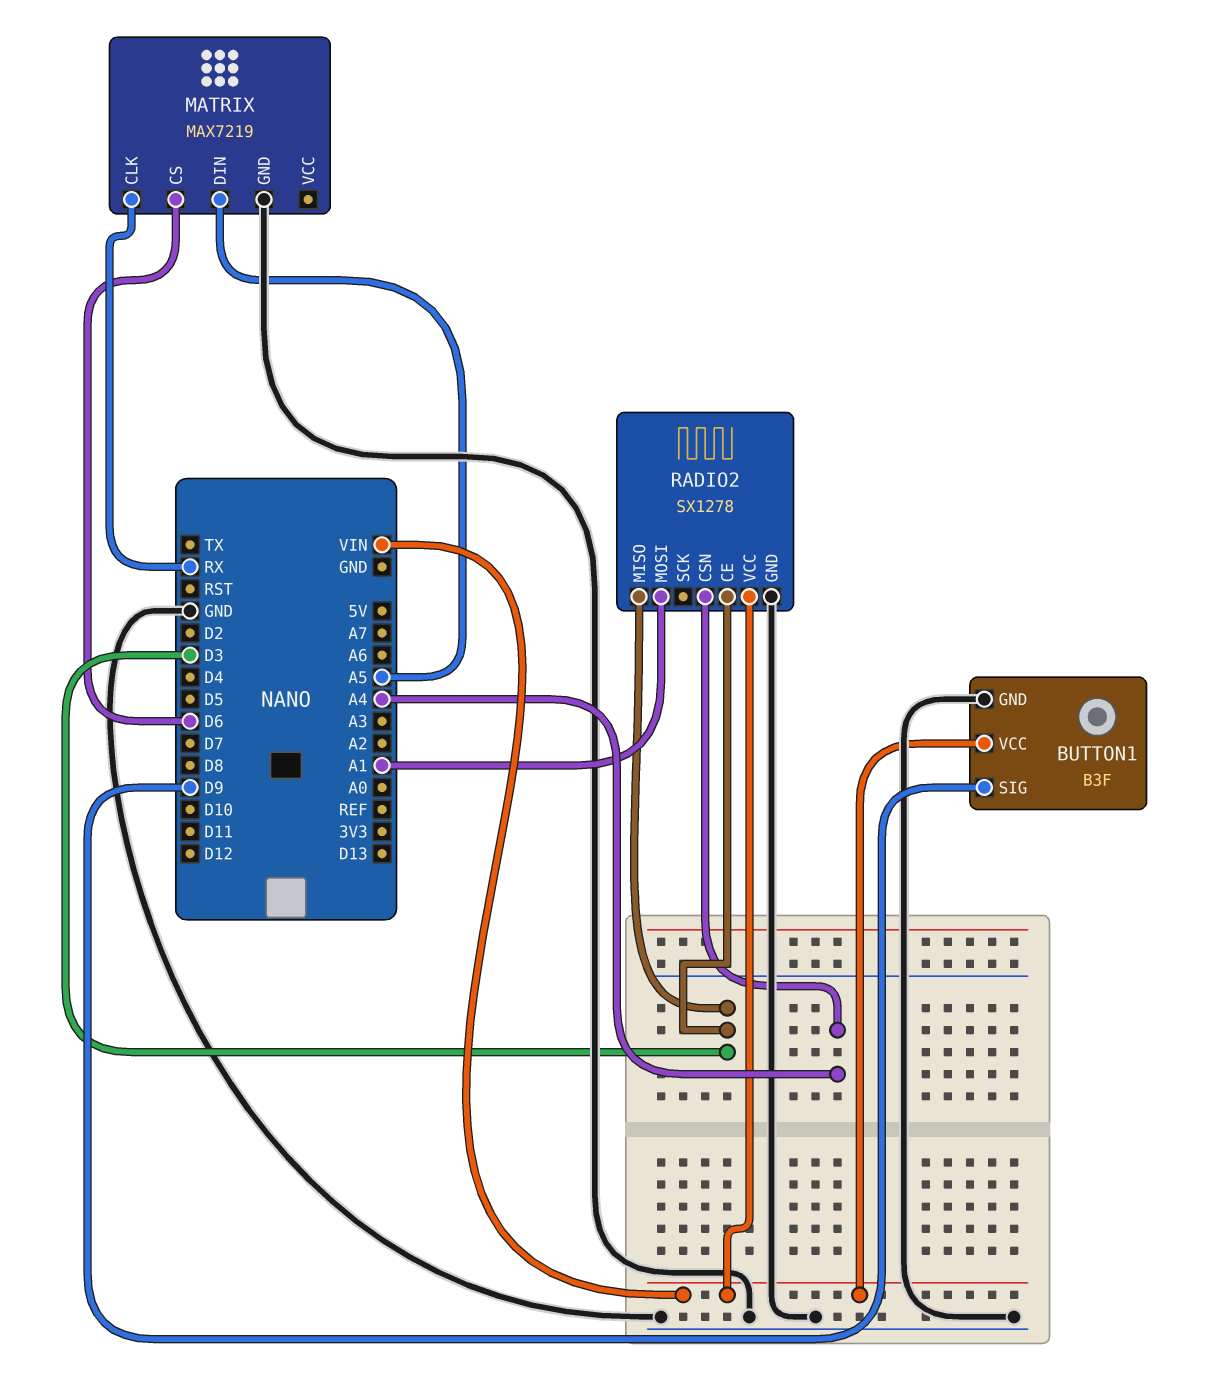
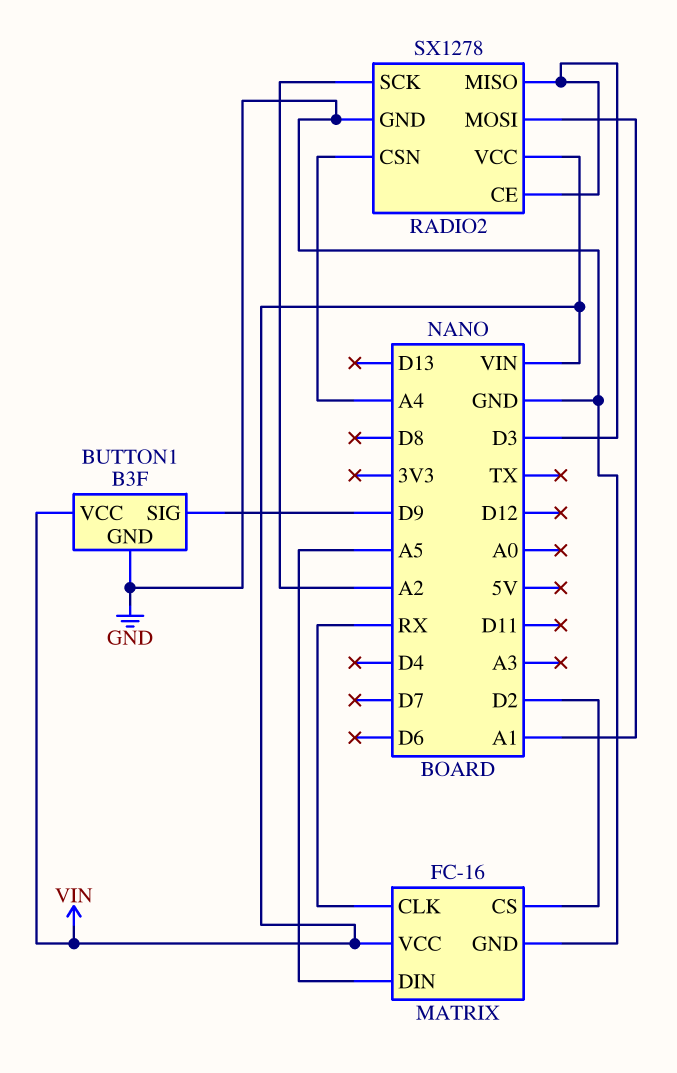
MATRIX: MAX7219 -> FC-16
MATRIX pin CS: D6 -> D2
MATRIX pin VCC: none -> VIN
RADIO2 pin SCK: none -> A2

